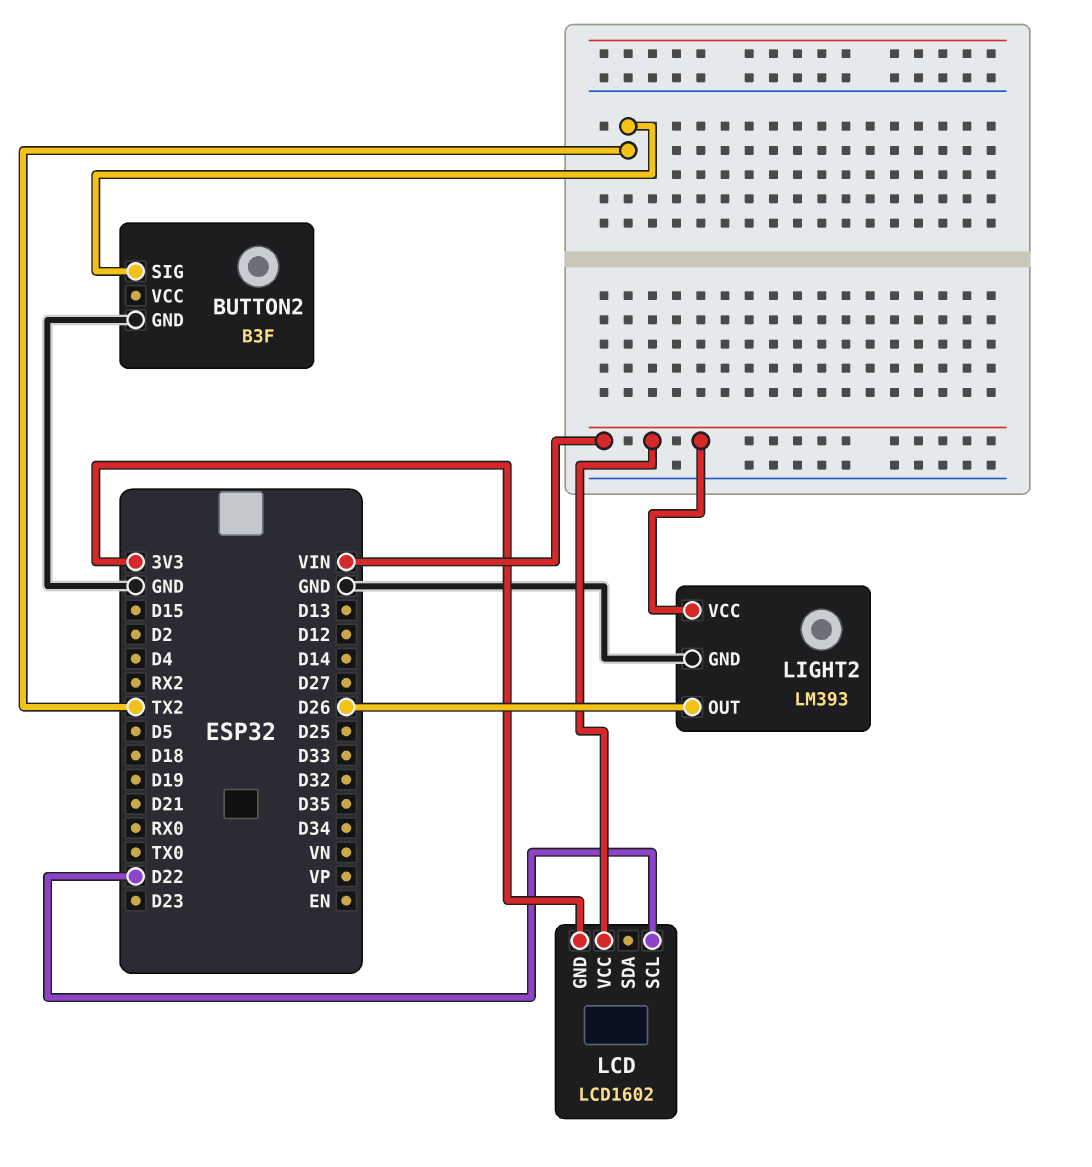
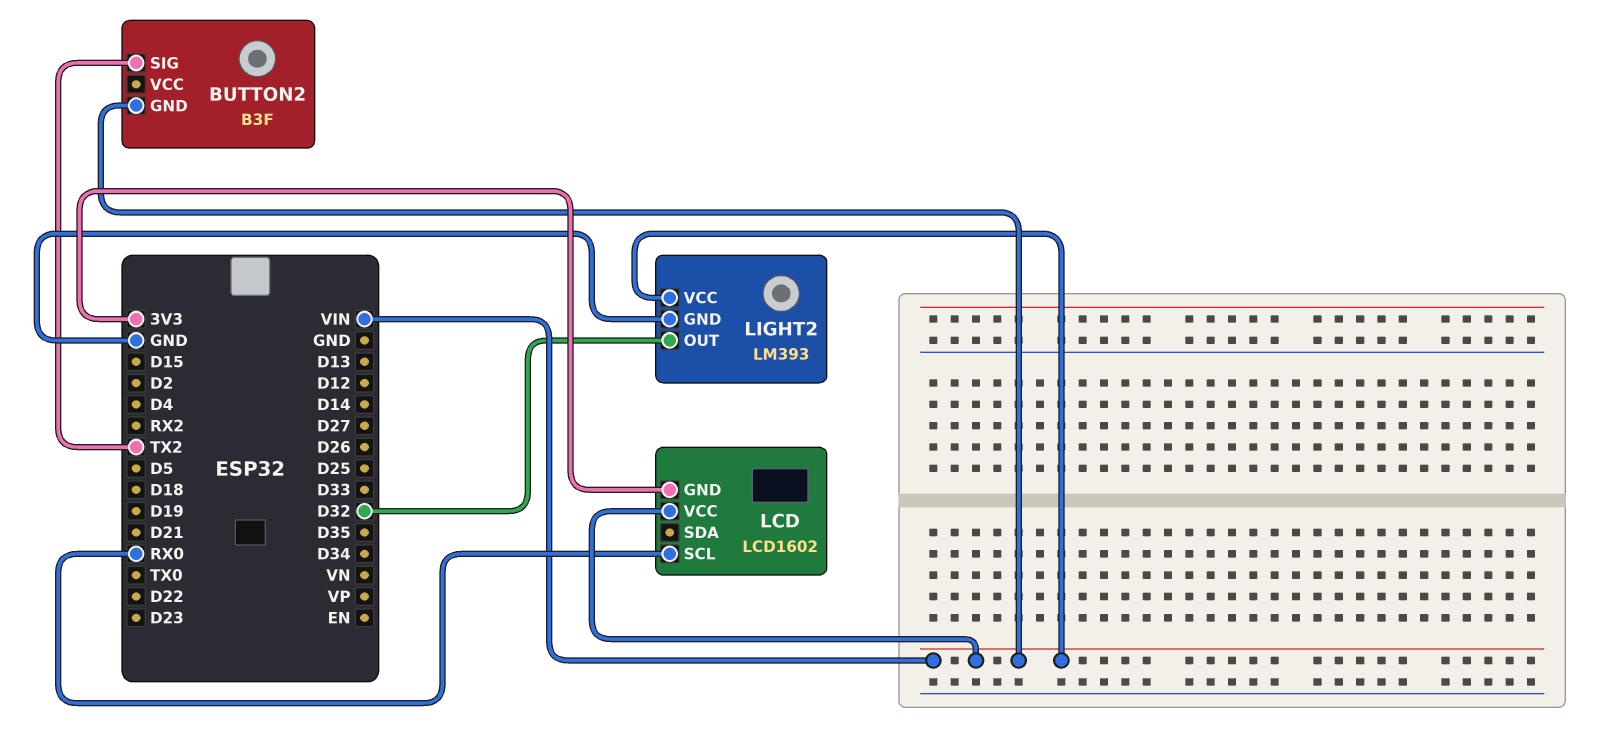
BUTTON2 pin GND: GND -> VIN
LCD pin SCL: D22 -> RX0
LIGHT2 pin OUT: D26 -> D32

